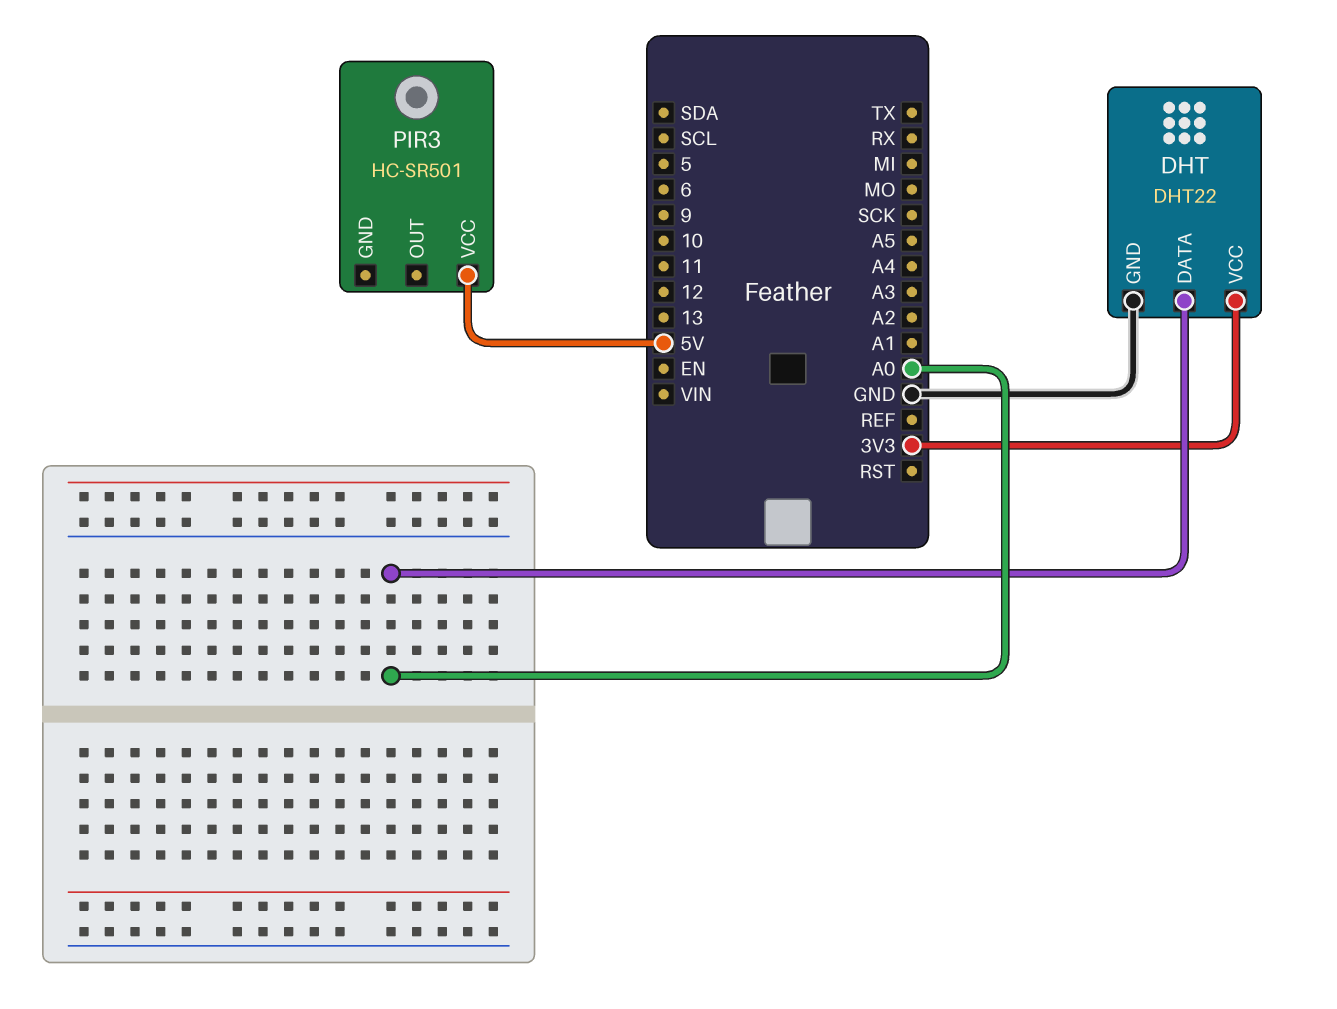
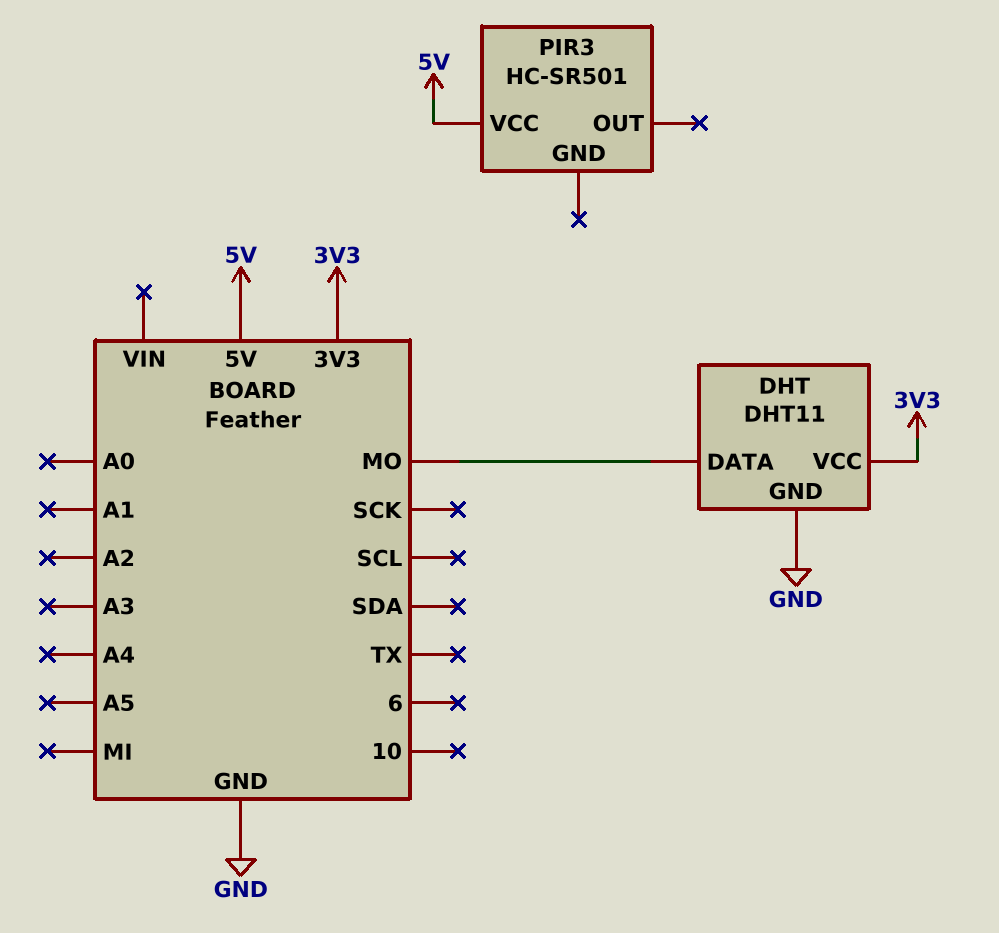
DHT: DHT22 -> DHT11
DHT pin DATA: A0 -> MO

